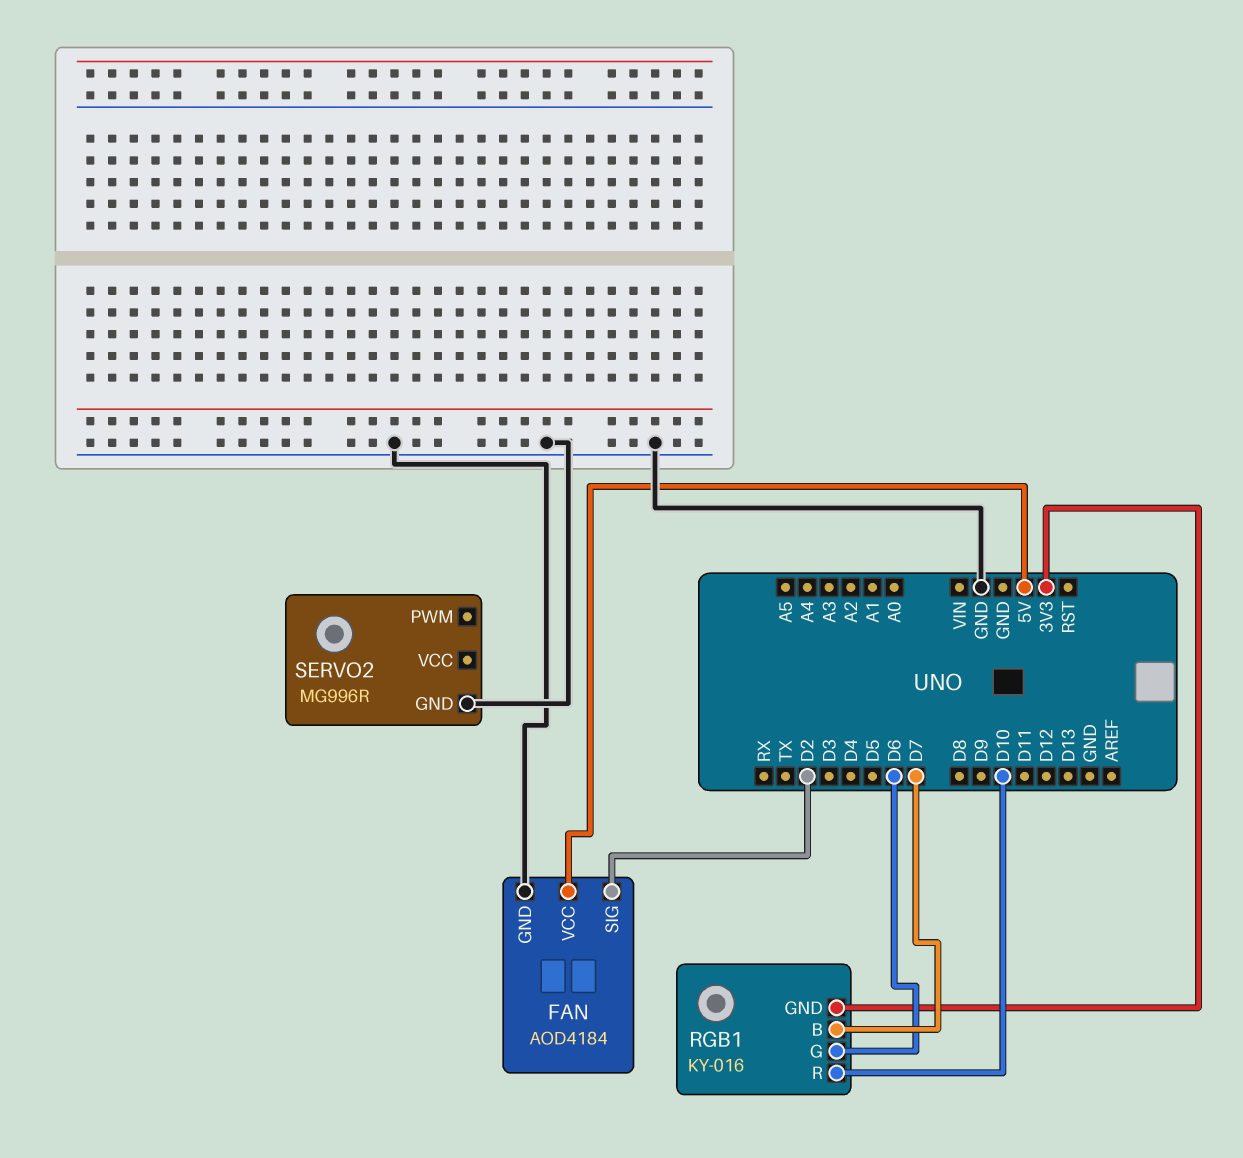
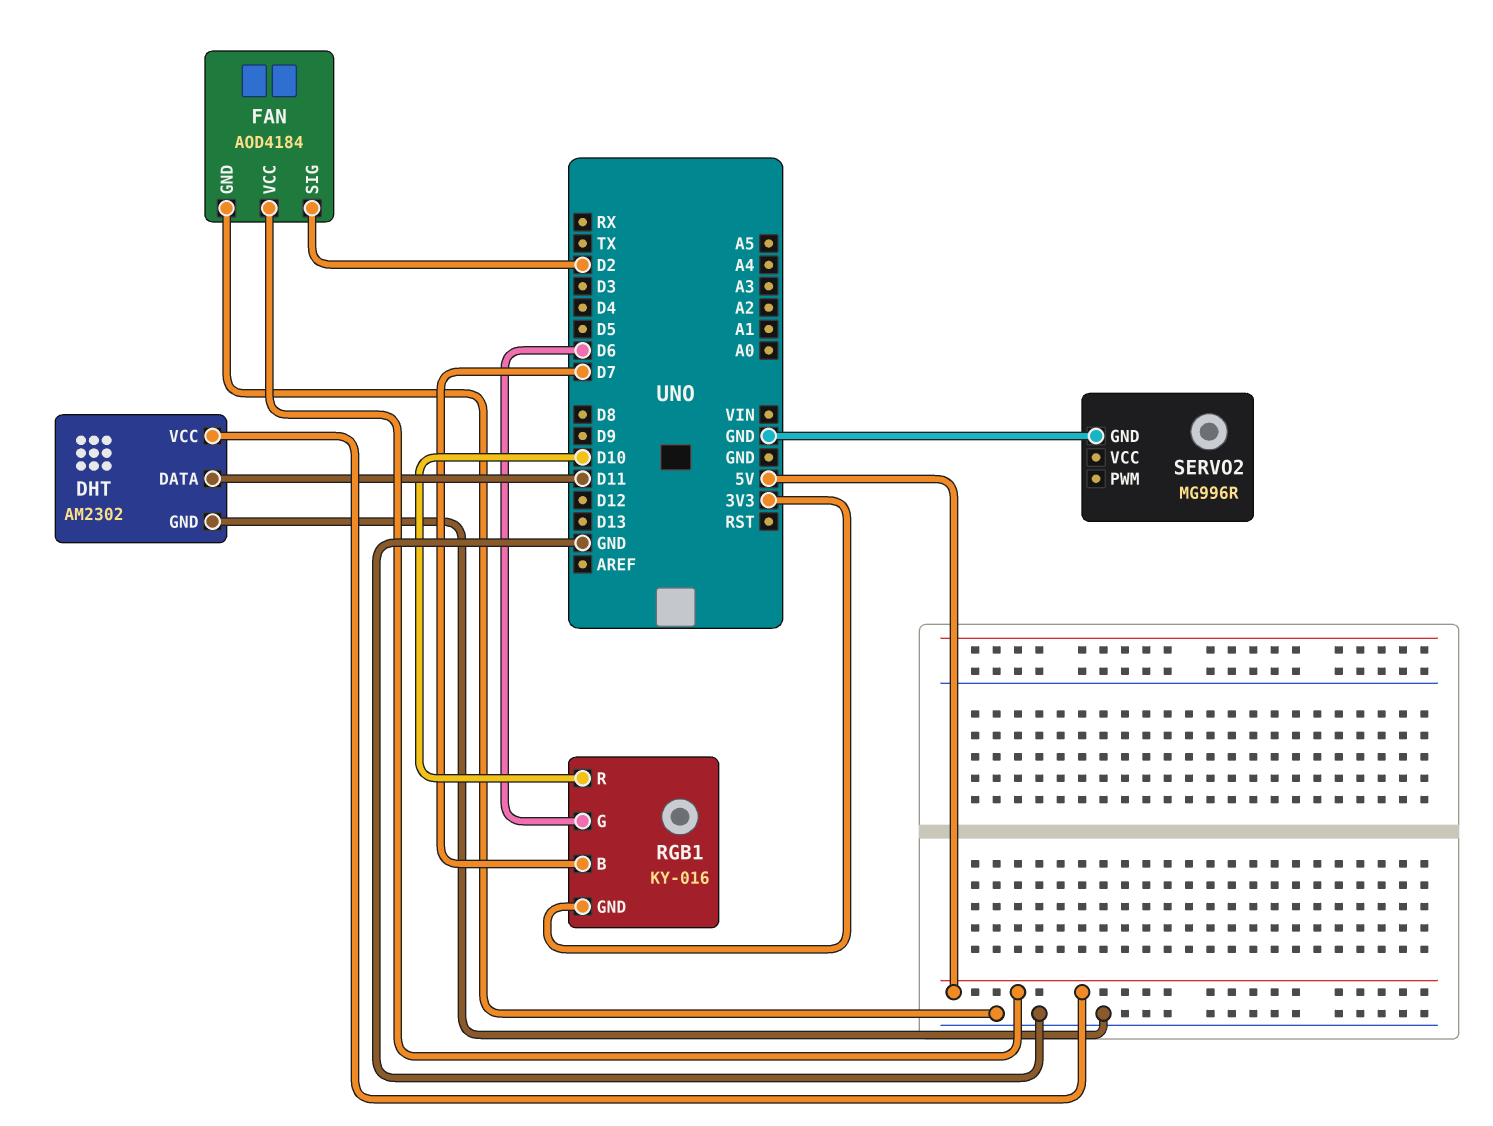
DHT: none -> AM2302
DHT pin DATA: none -> D11
DHT pin GND: none -> GND
DHT pin VCC: none -> 5V

